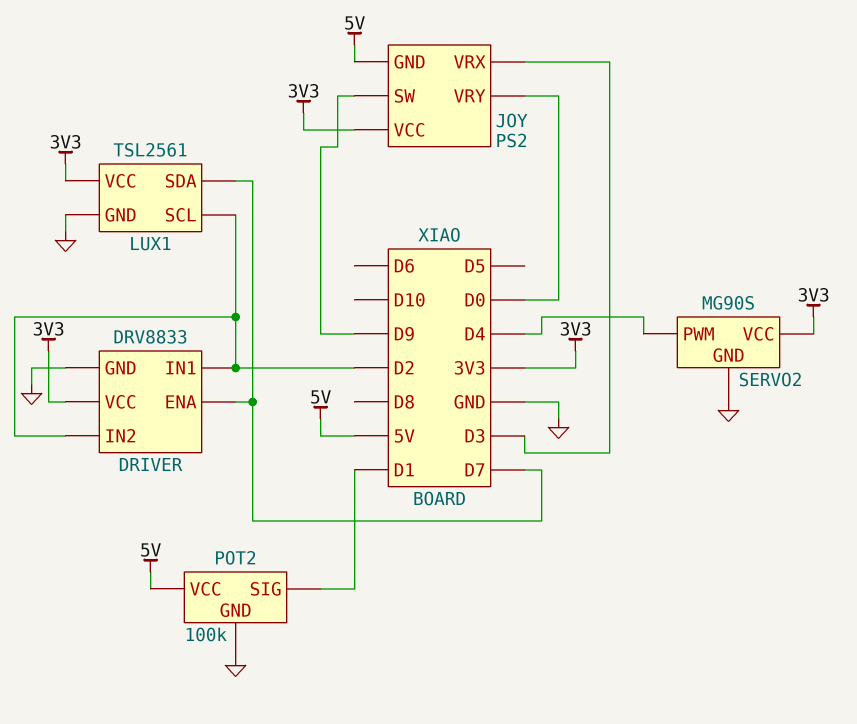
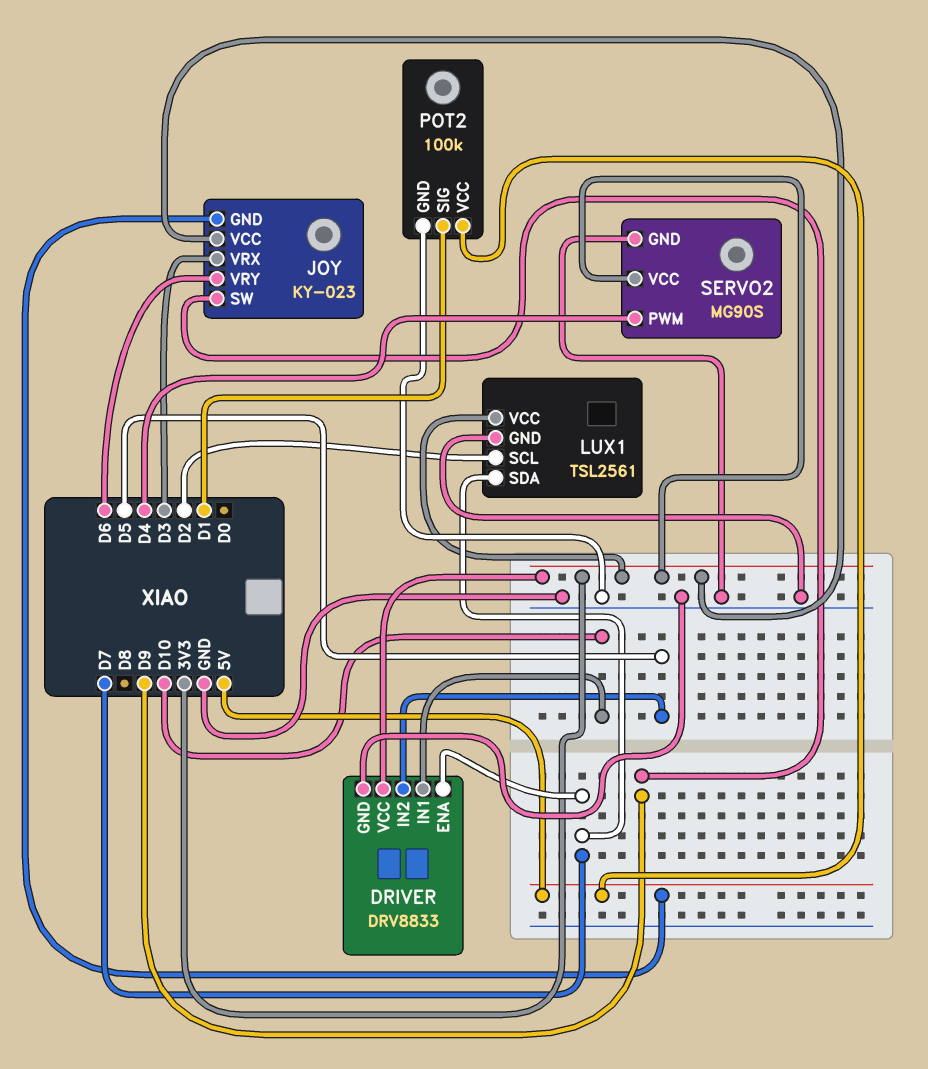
DRIVER pin IN1: D2 -> D10
DRIVER pin IN2: D2 -> D5
JOY: PS2 -> KY-023
JOY pin VRY: D0 -> D6

